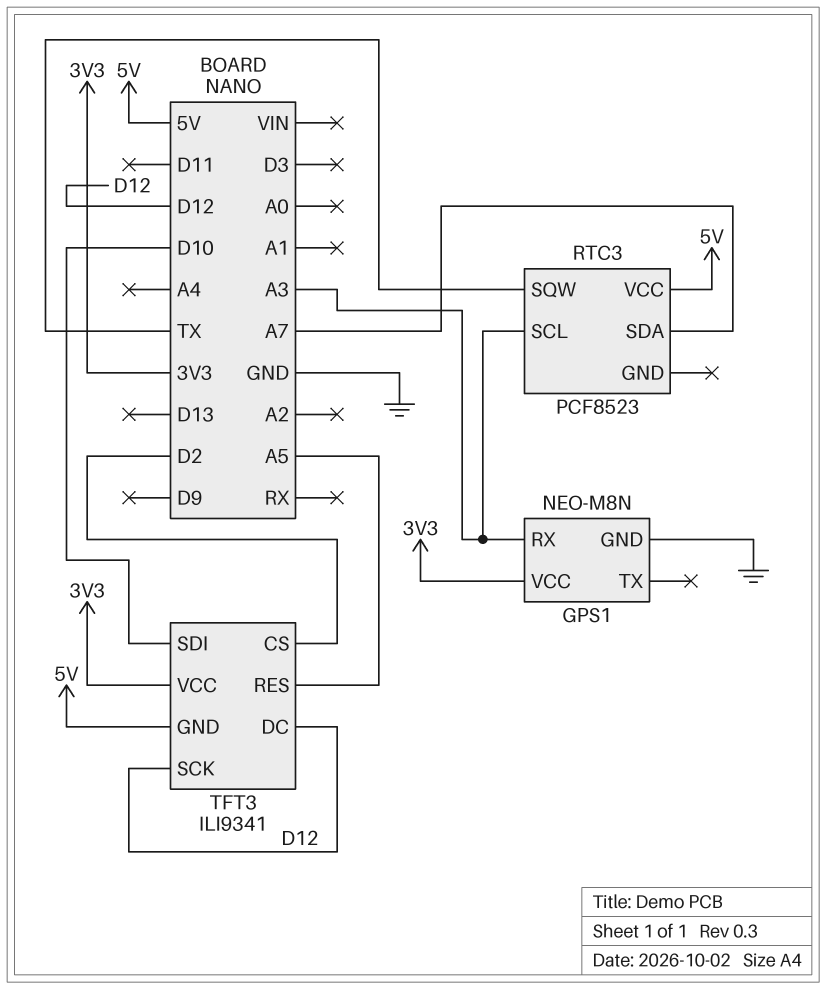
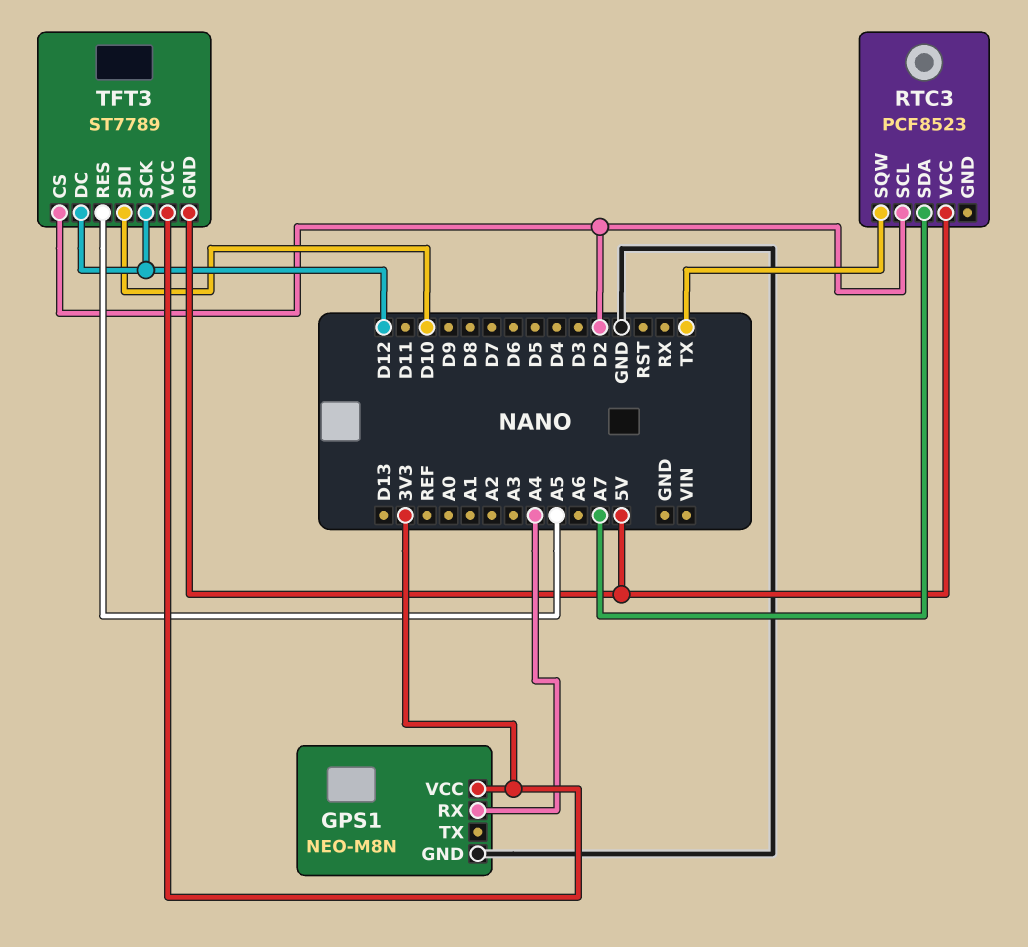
GPS1 pin RX: A3 -> A4
RTC3 pin SCL: A3 -> D2
TFT3: ILI9341 -> ST7789

